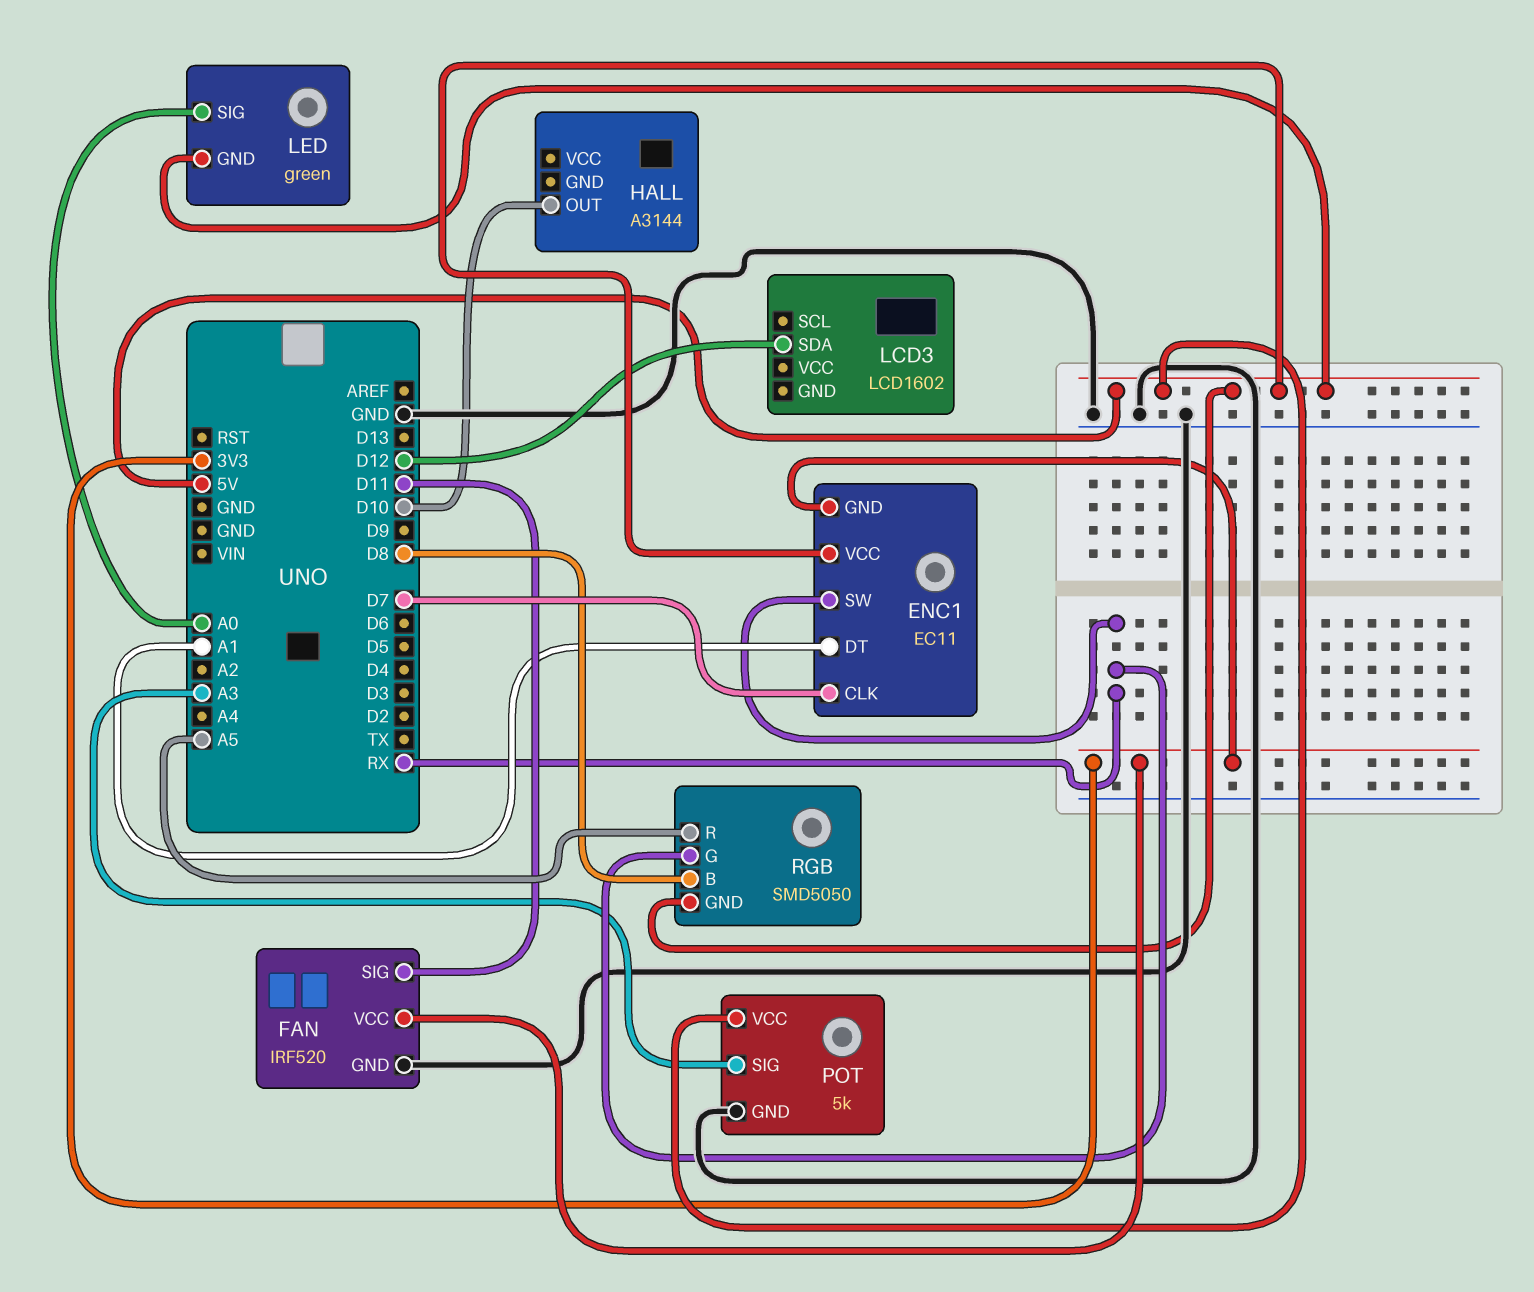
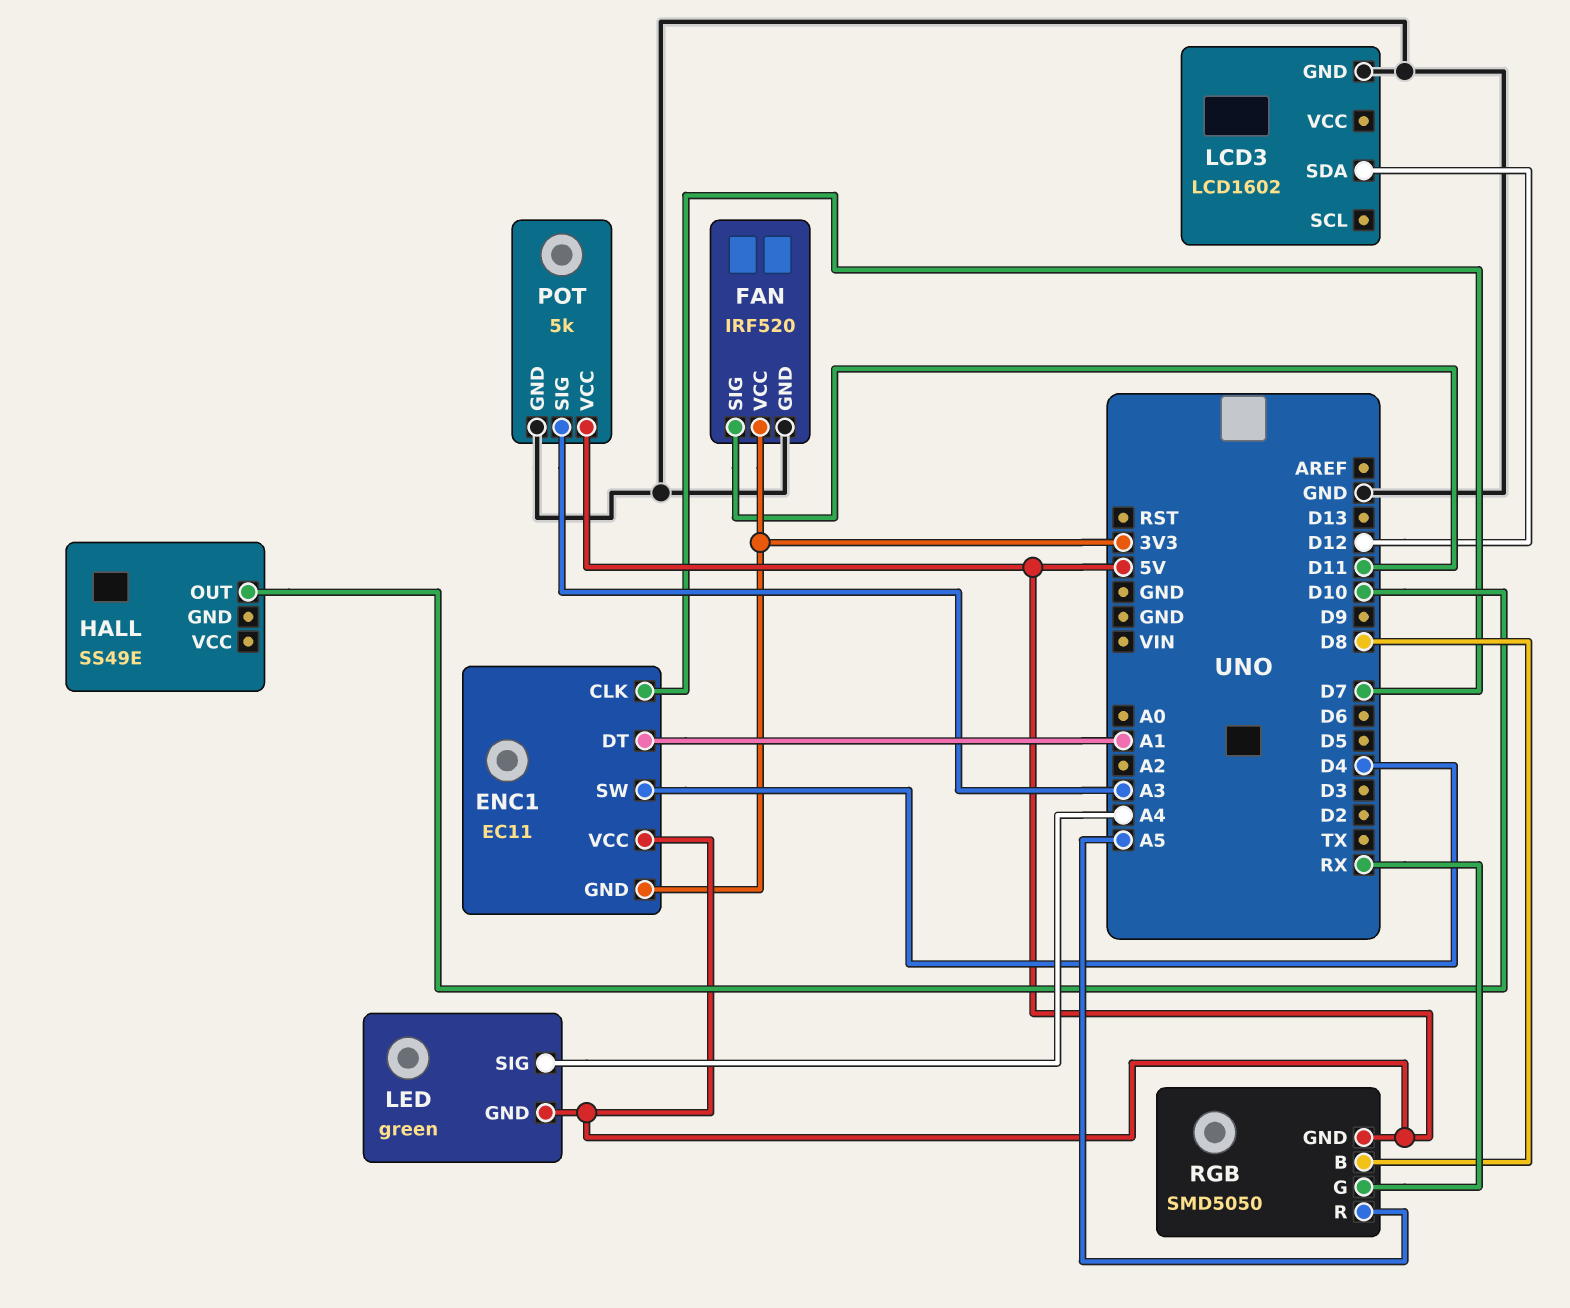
ENC1 pin SW: RX -> D4
HALL: A3144 -> SS49E
LCD3 pin GND: none -> GND
LED pin SIG: A0 -> A4

